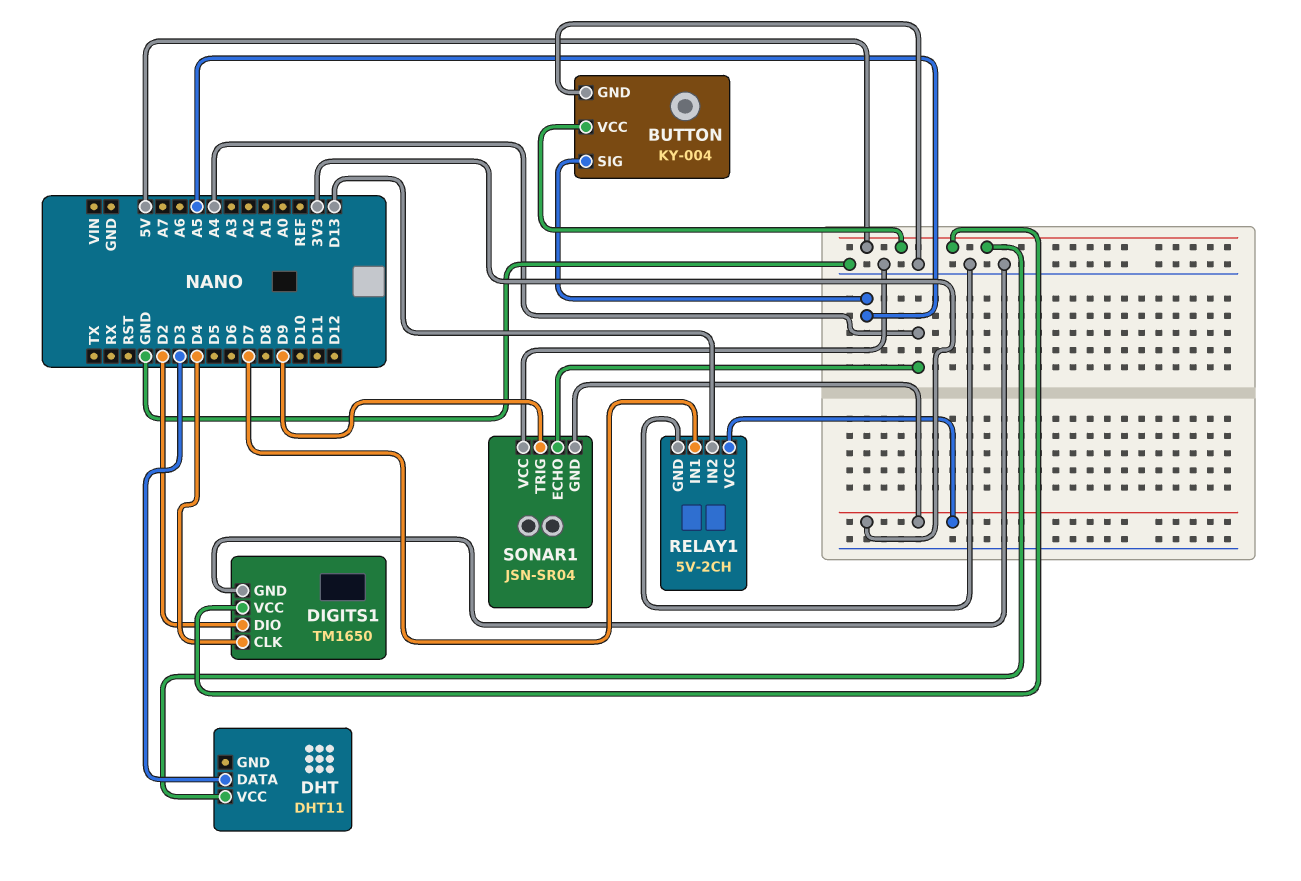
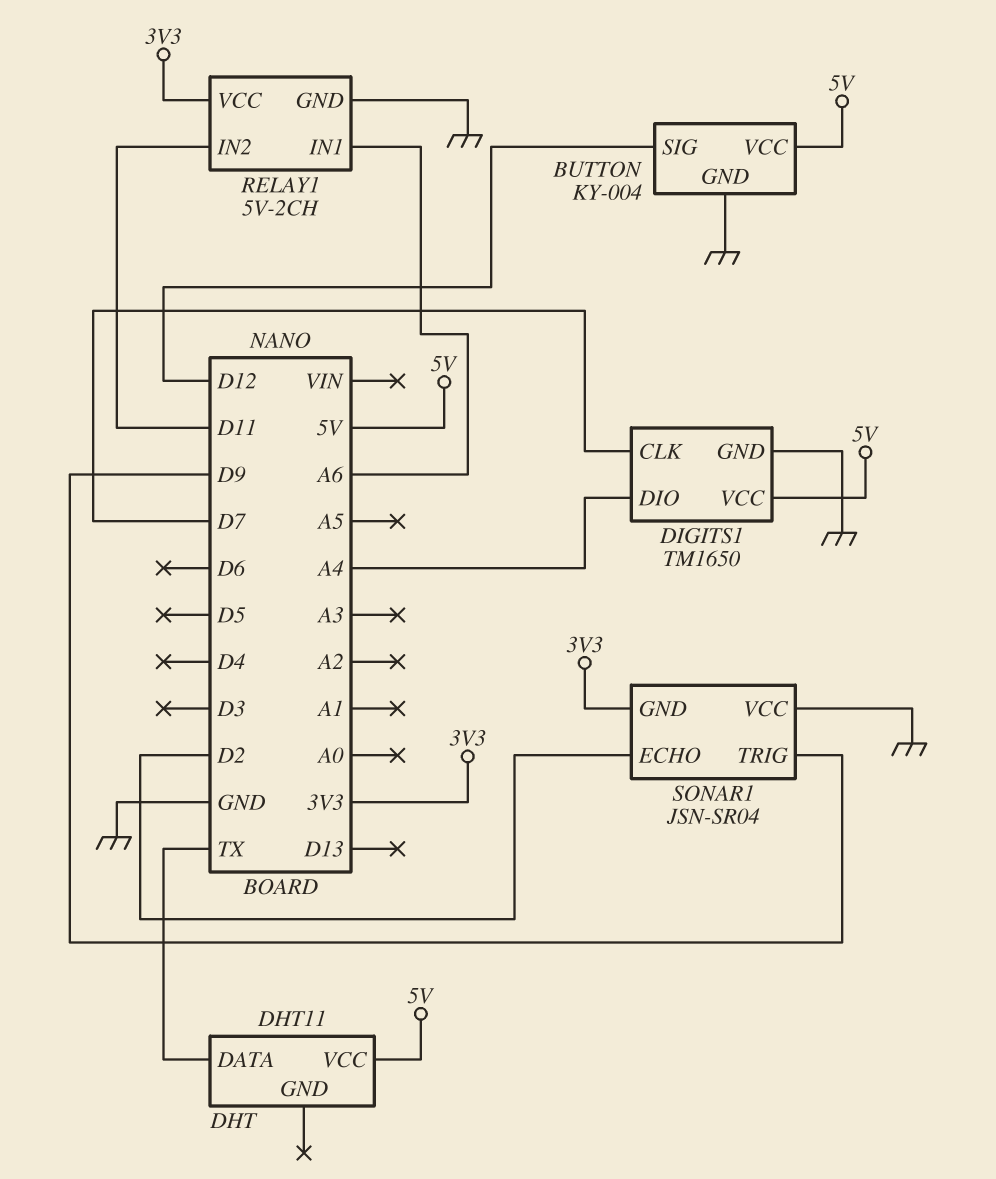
BUTTON pin SIG: A5 -> D12
DHT pin DATA: D3 -> TX
DIGITS1 pin CLK: D4 -> D7
DIGITS1 pin DIO: D2 -> A4
RELAY1 pin IN1: D7 -> A6
RELAY1 pin IN2: D13 -> D11
SONAR1 pin ECHO: A4 -> D2

